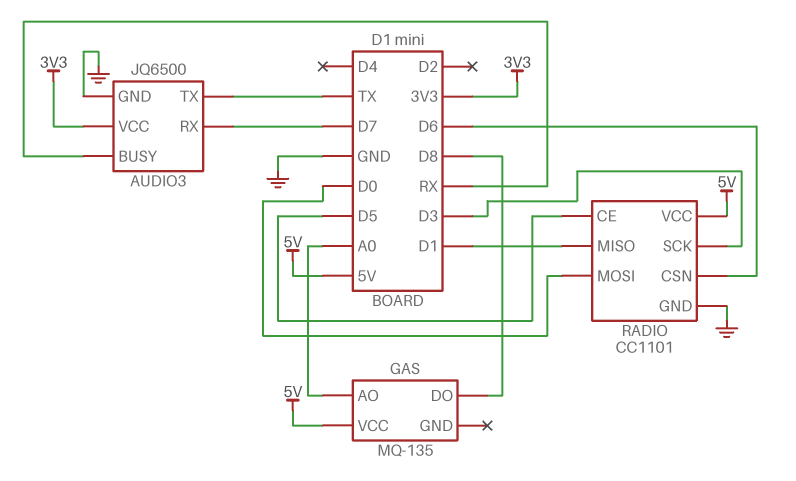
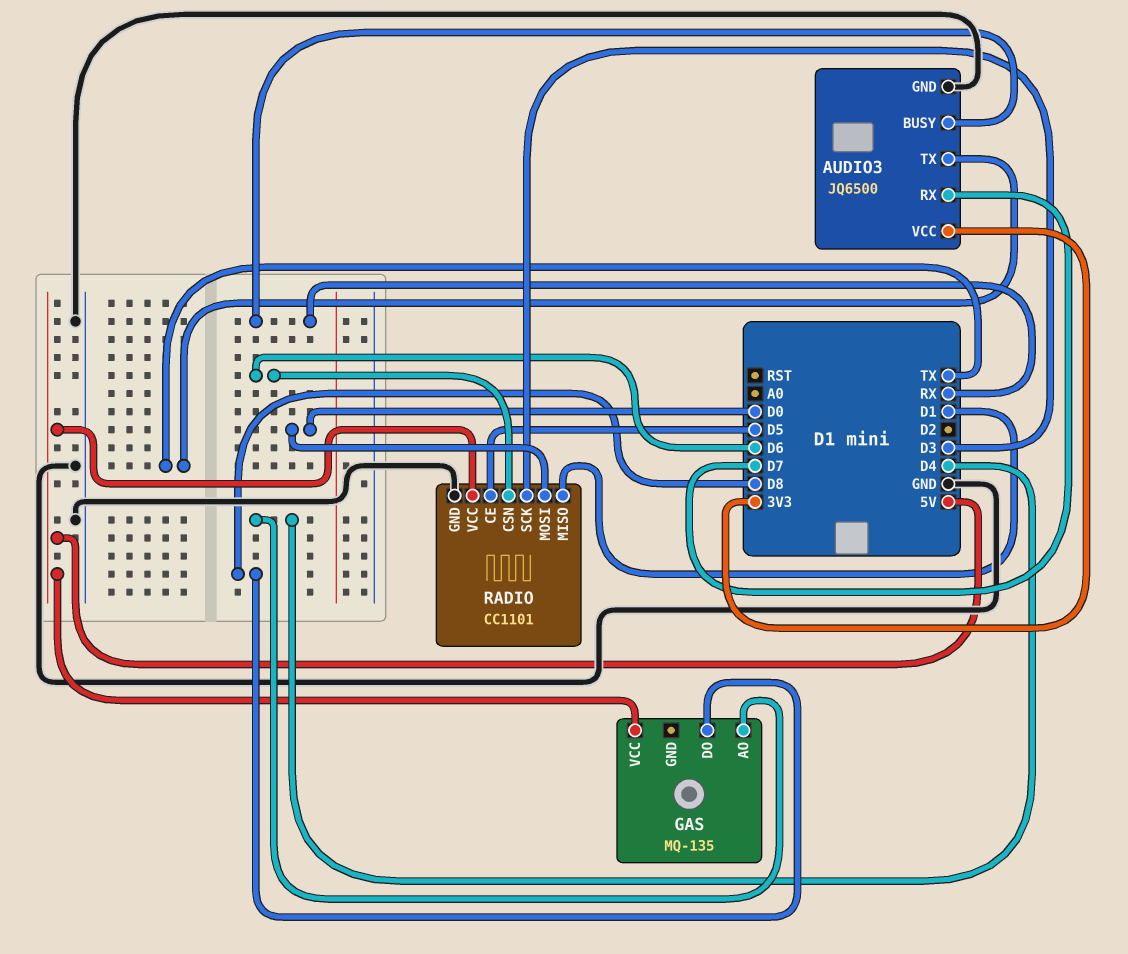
GAS pin AO: A0 -> D4

